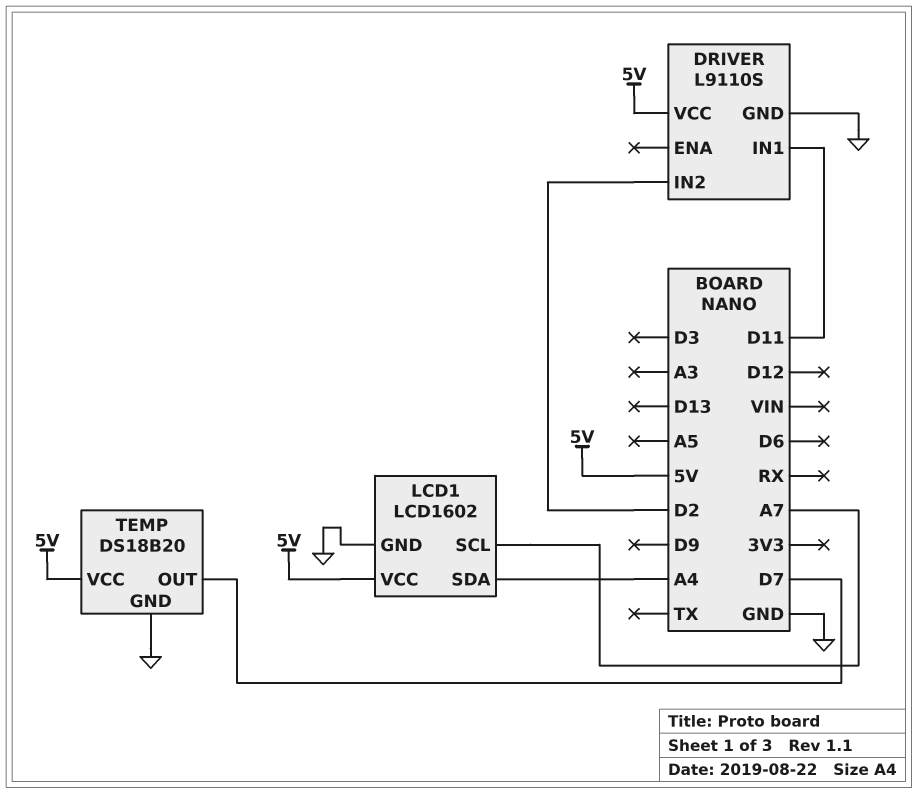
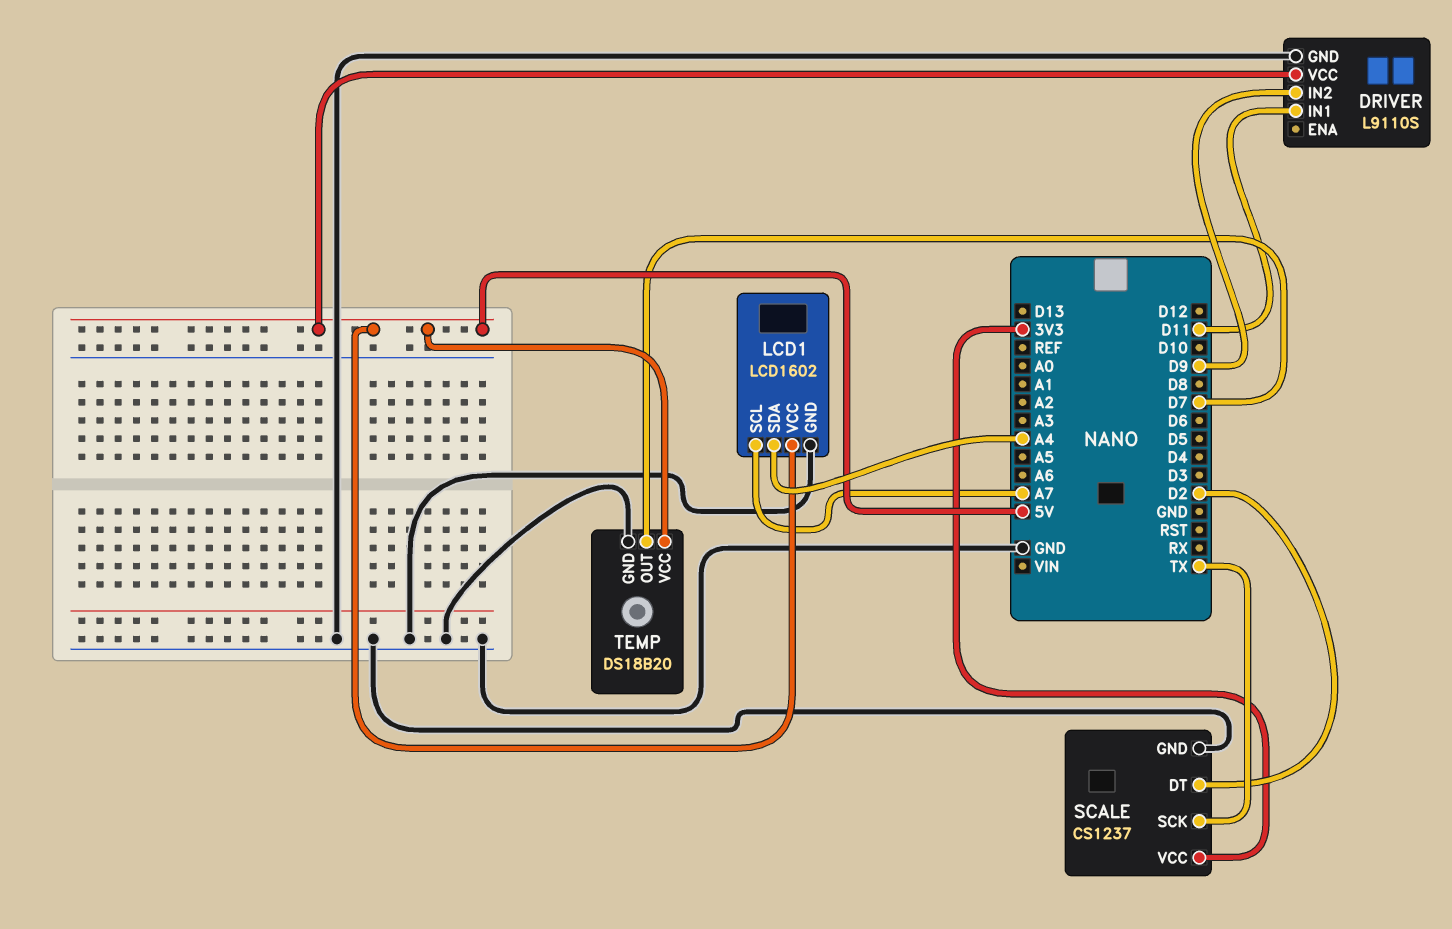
DRIVER pin IN2: D2 -> D9
SCALE: none -> CS1237
SCALE pin DT: none -> D2
SCALE pin GND: none -> GND
SCALE pin SCK: none -> TX
SCALE pin VCC: none -> 3V3

